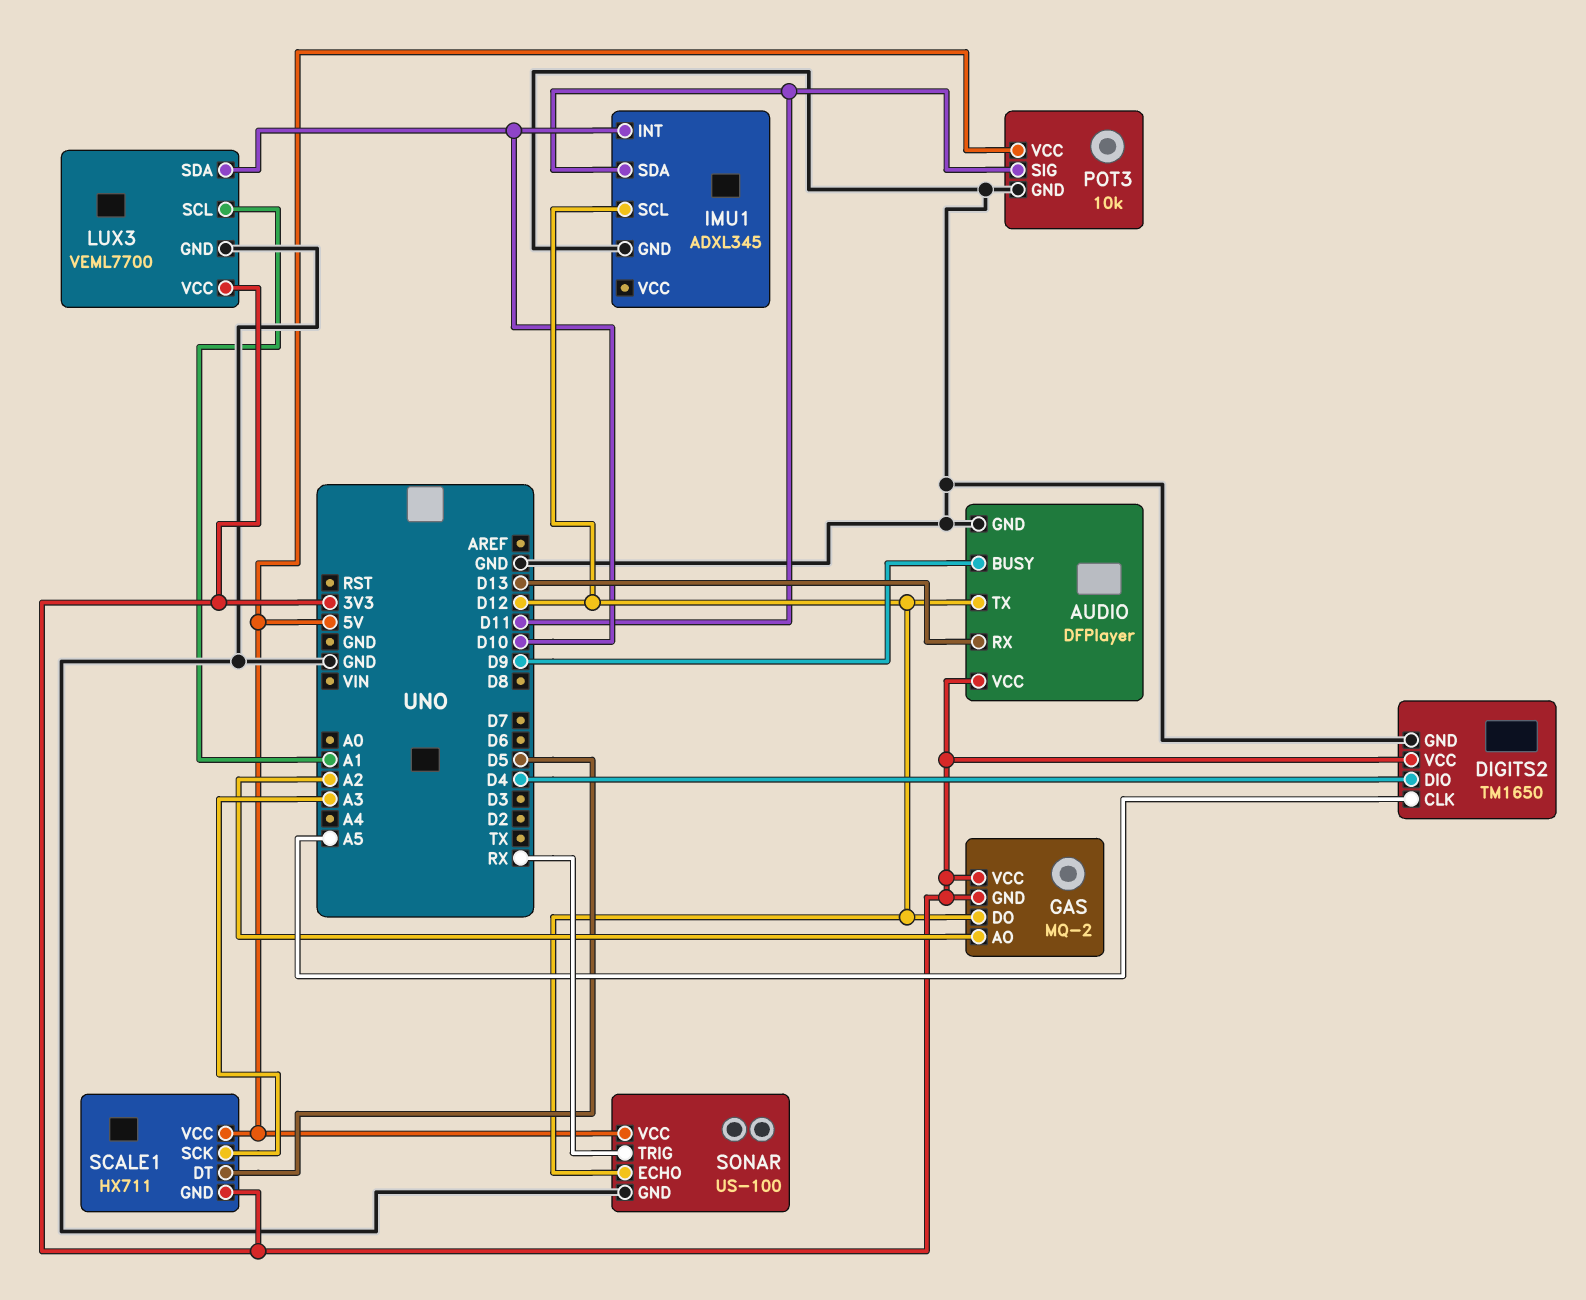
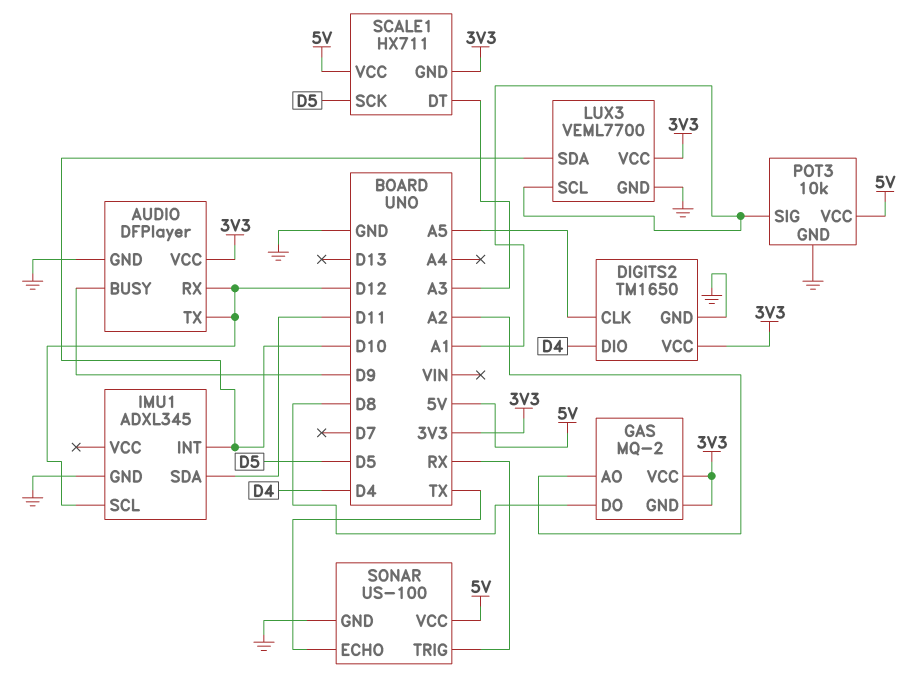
AUDIO pin RX: D13 -> D12
GAS pin DO: D12 -> D8
POT3 pin SIG: D11 -> A1
SCALE1 pin DT: D5 -> A3
SCALE1 pin SCK: A3 -> D5
SONAR pin ECHO: D12 -> TX

